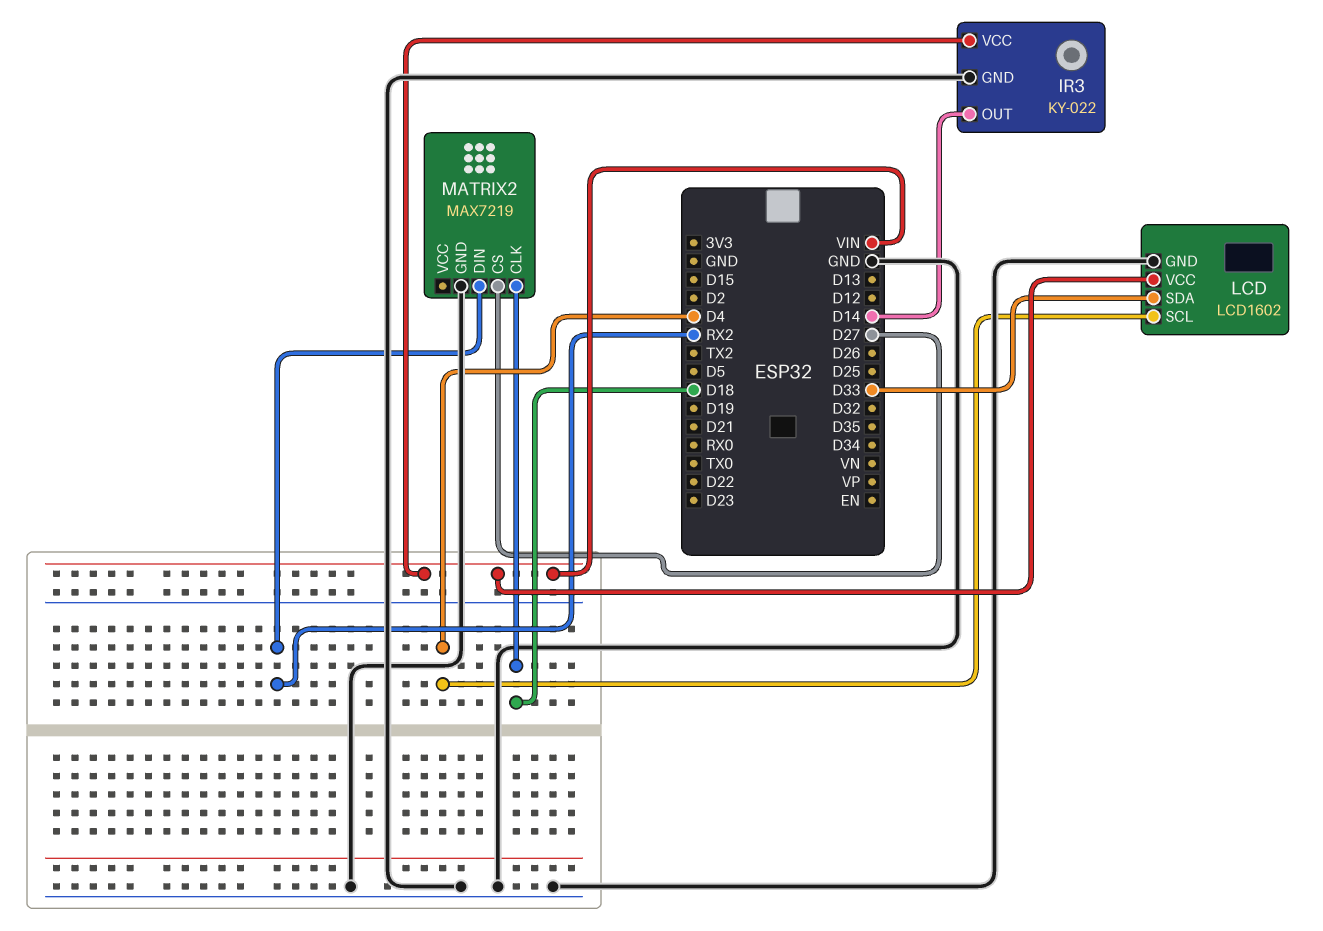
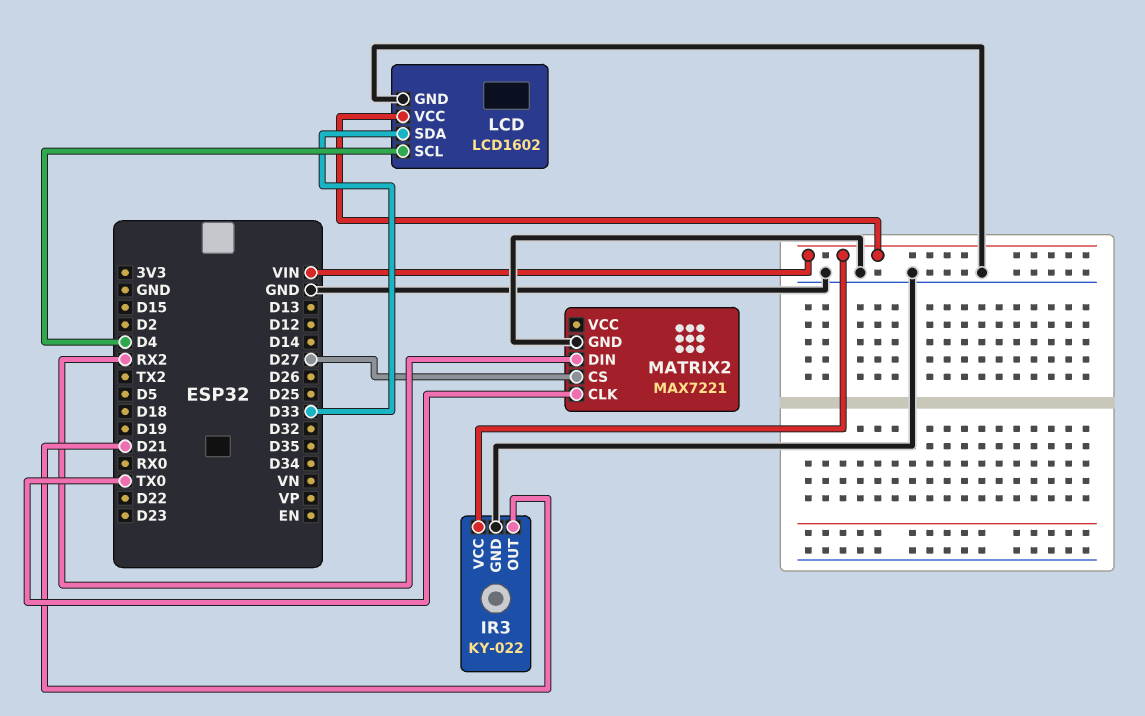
IR3 pin OUT: D14 -> D21
MATRIX2: MAX7219 -> MAX7221
MATRIX2 pin CLK: D18 -> TX0

